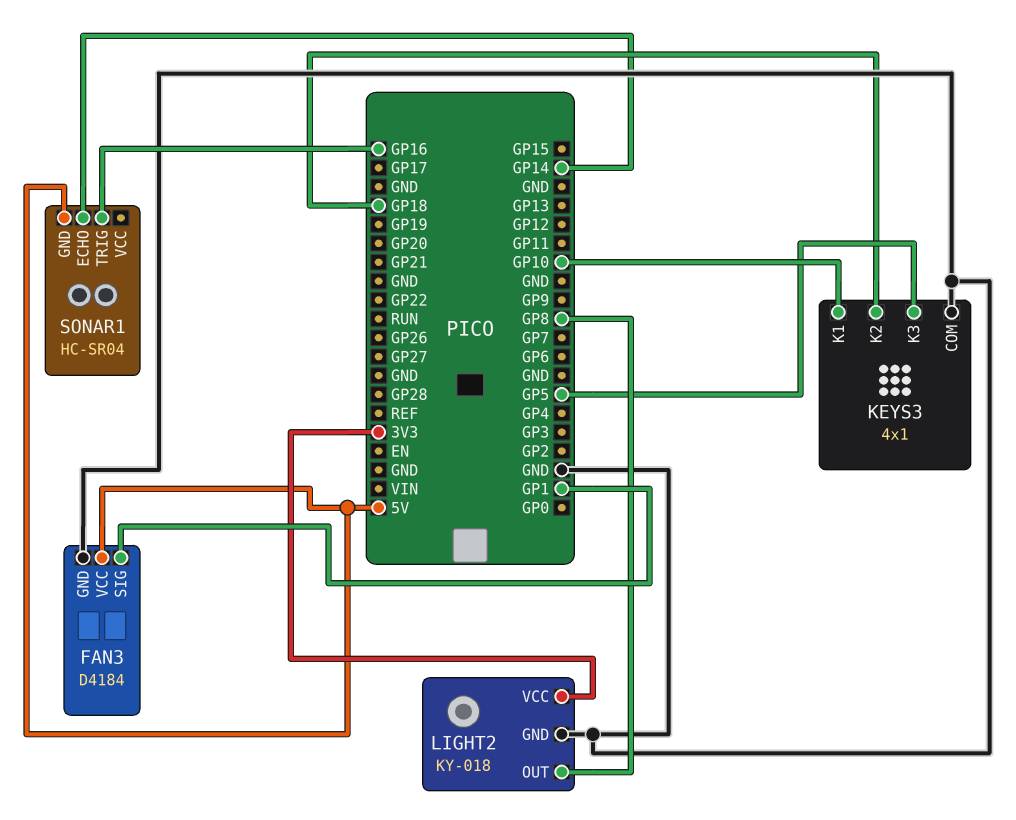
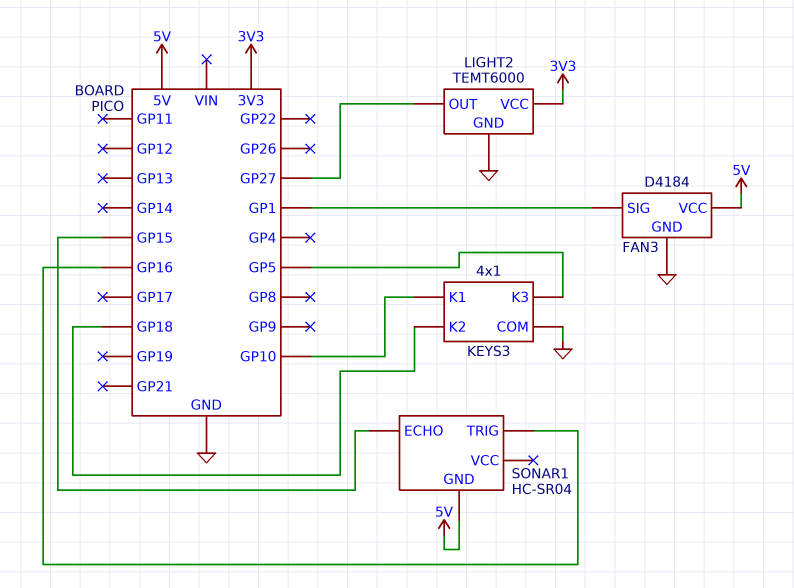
LIGHT2: KY-018 -> TEMT6000
LIGHT2 pin OUT: GP8 -> GP27
SONAR1 pin ECHO: GP14 -> GP15

